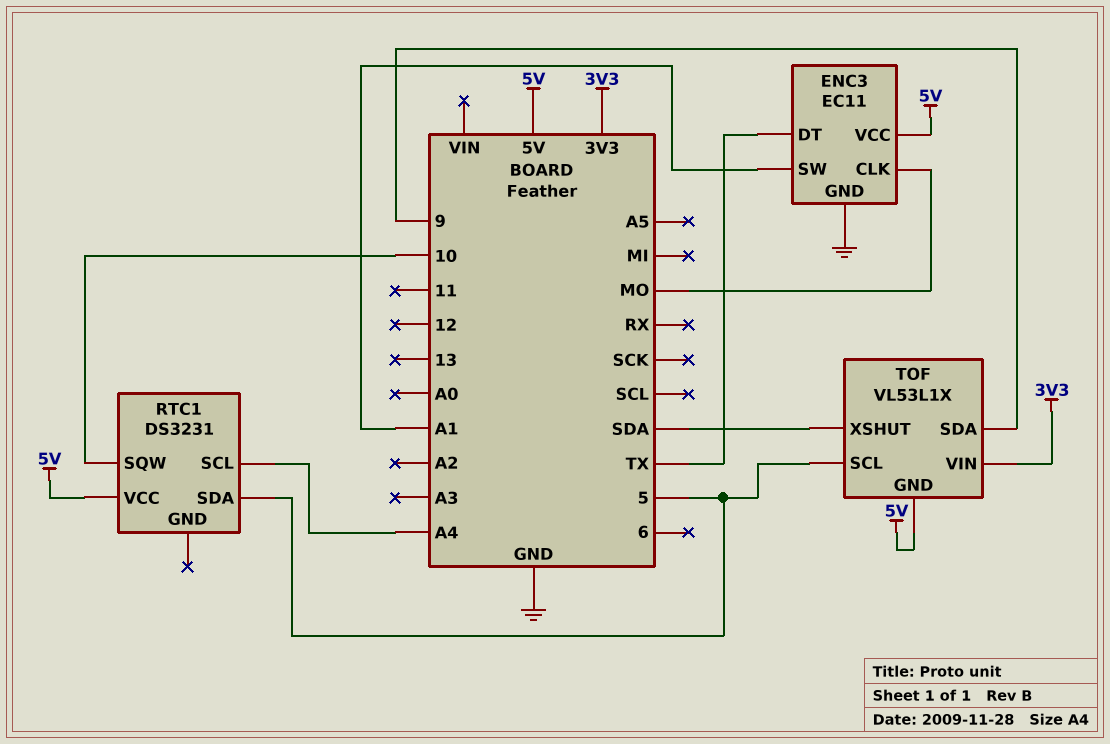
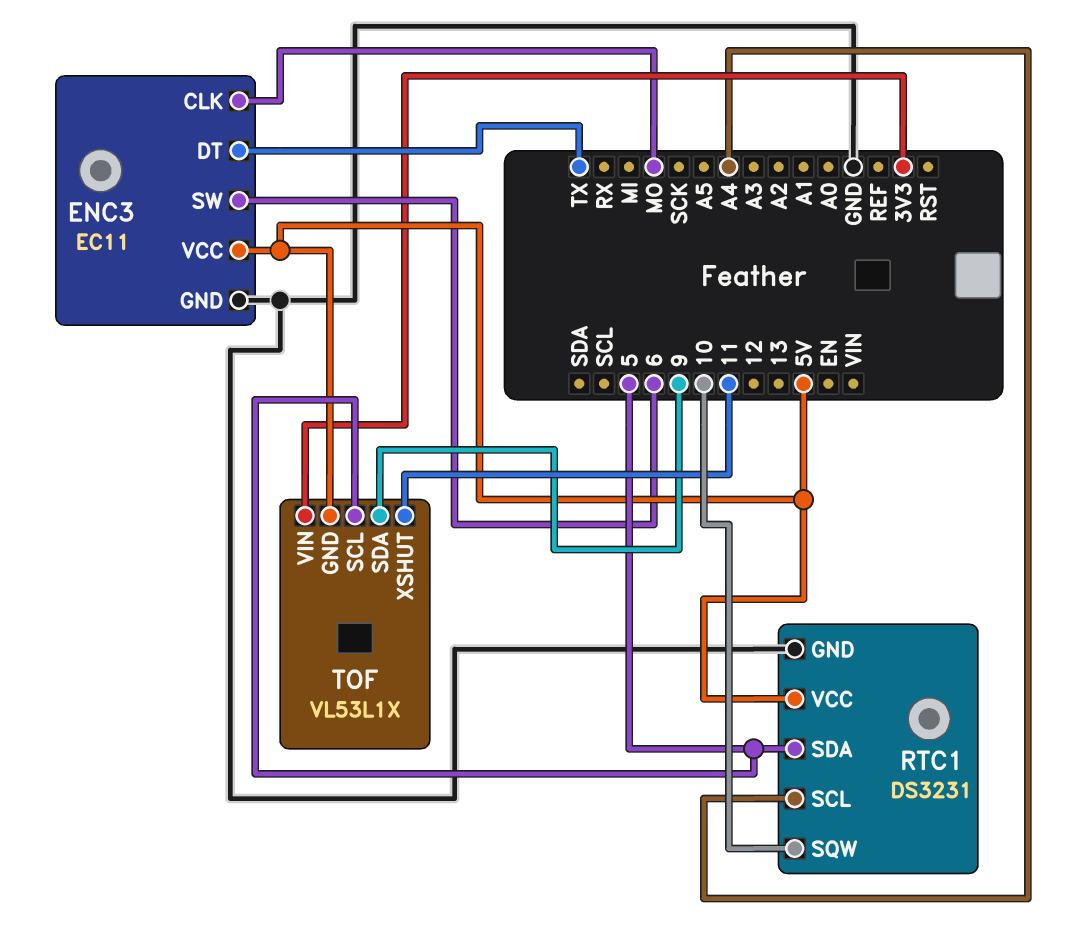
ENC3 pin SW: A1 -> 6
RTC1 pin GND: none -> GND
TOF pin XSHUT: SDA -> 11

